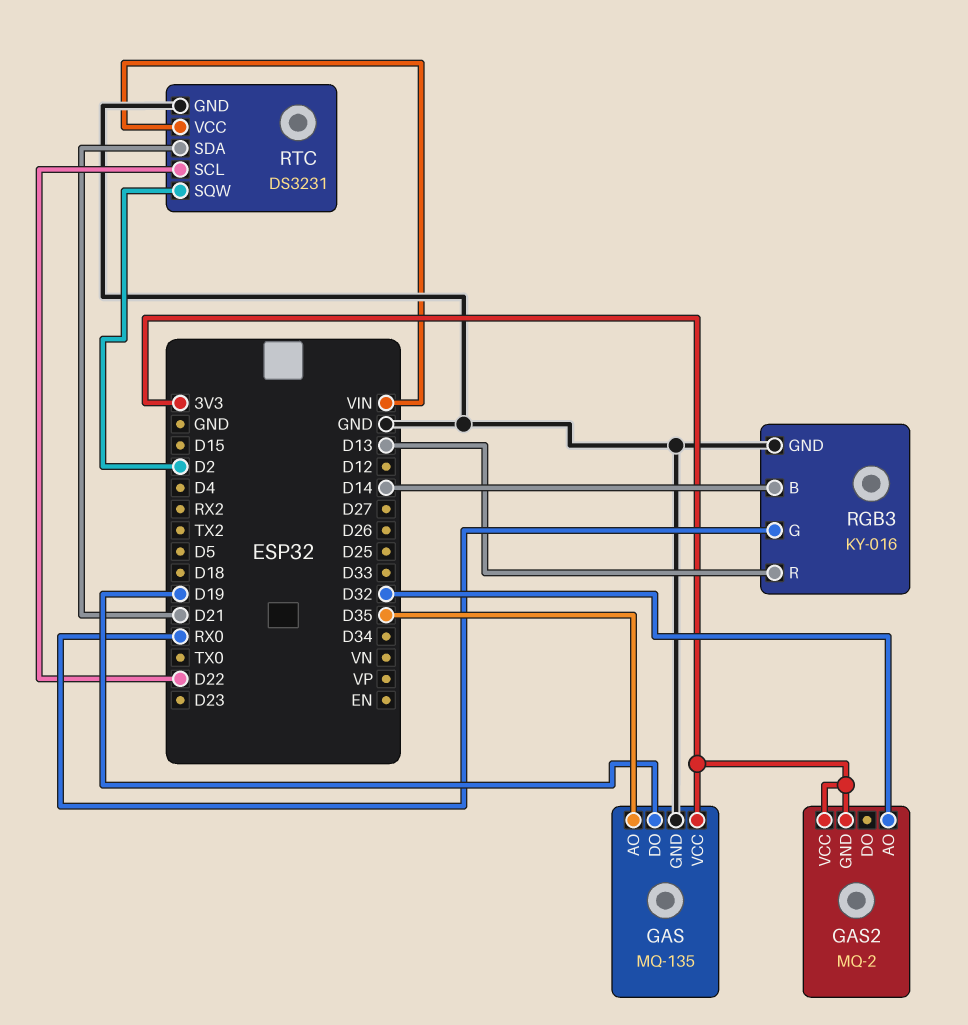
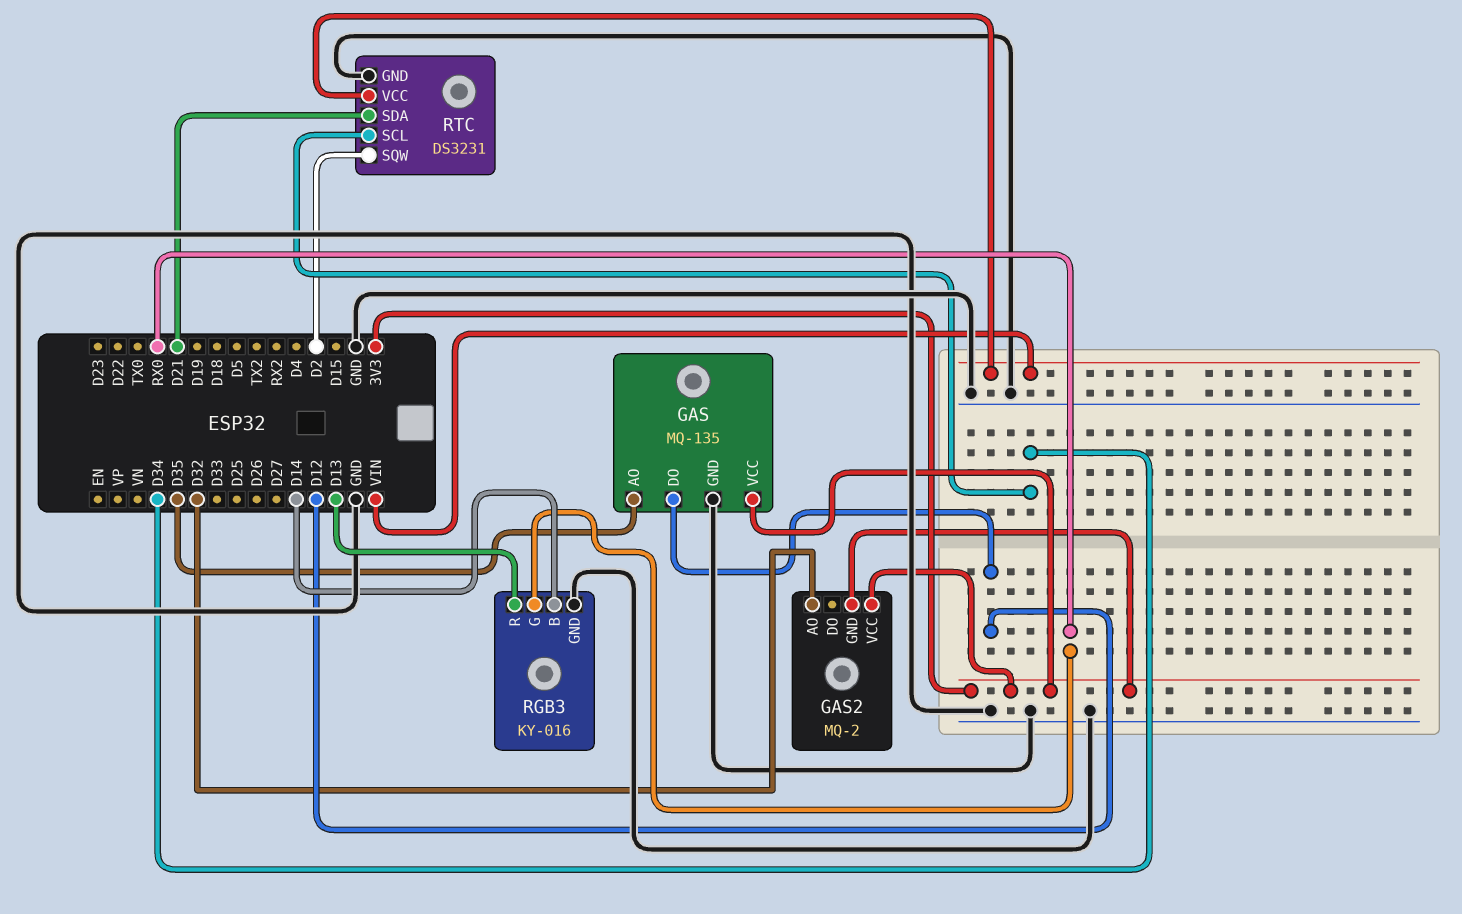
GAS pin DO: D19 -> D12
RTC pin SCL: D22 -> D34

